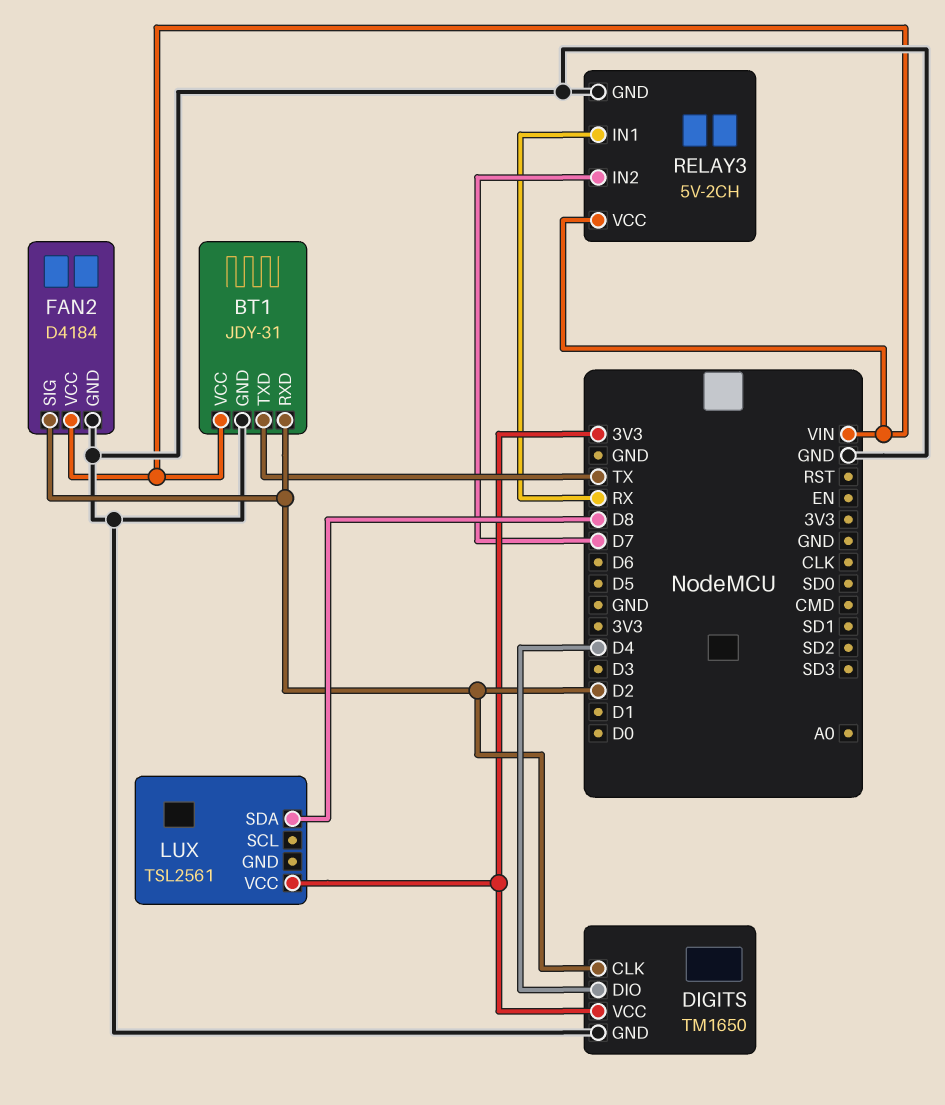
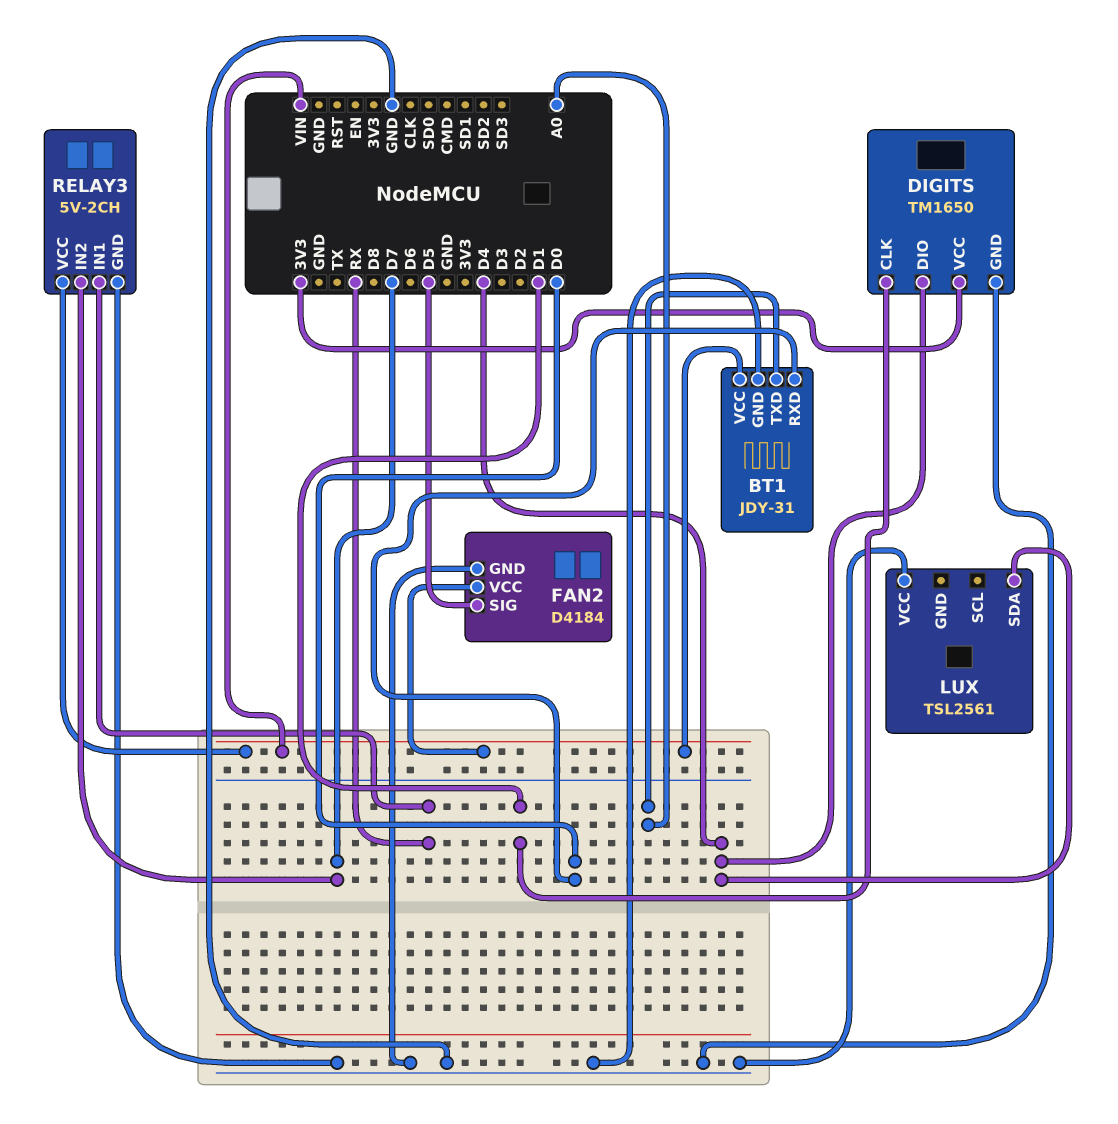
BT1 pin RXD: D2 -> D0
BT1 pin TXD: TX -> A0
DIGITS pin CLK: D2 -> D1
FAN2 pin SIG: D2 -> D5
LUX pin SDA: D8 -> D4
LUX pin VCC: 3V3 -> GND

